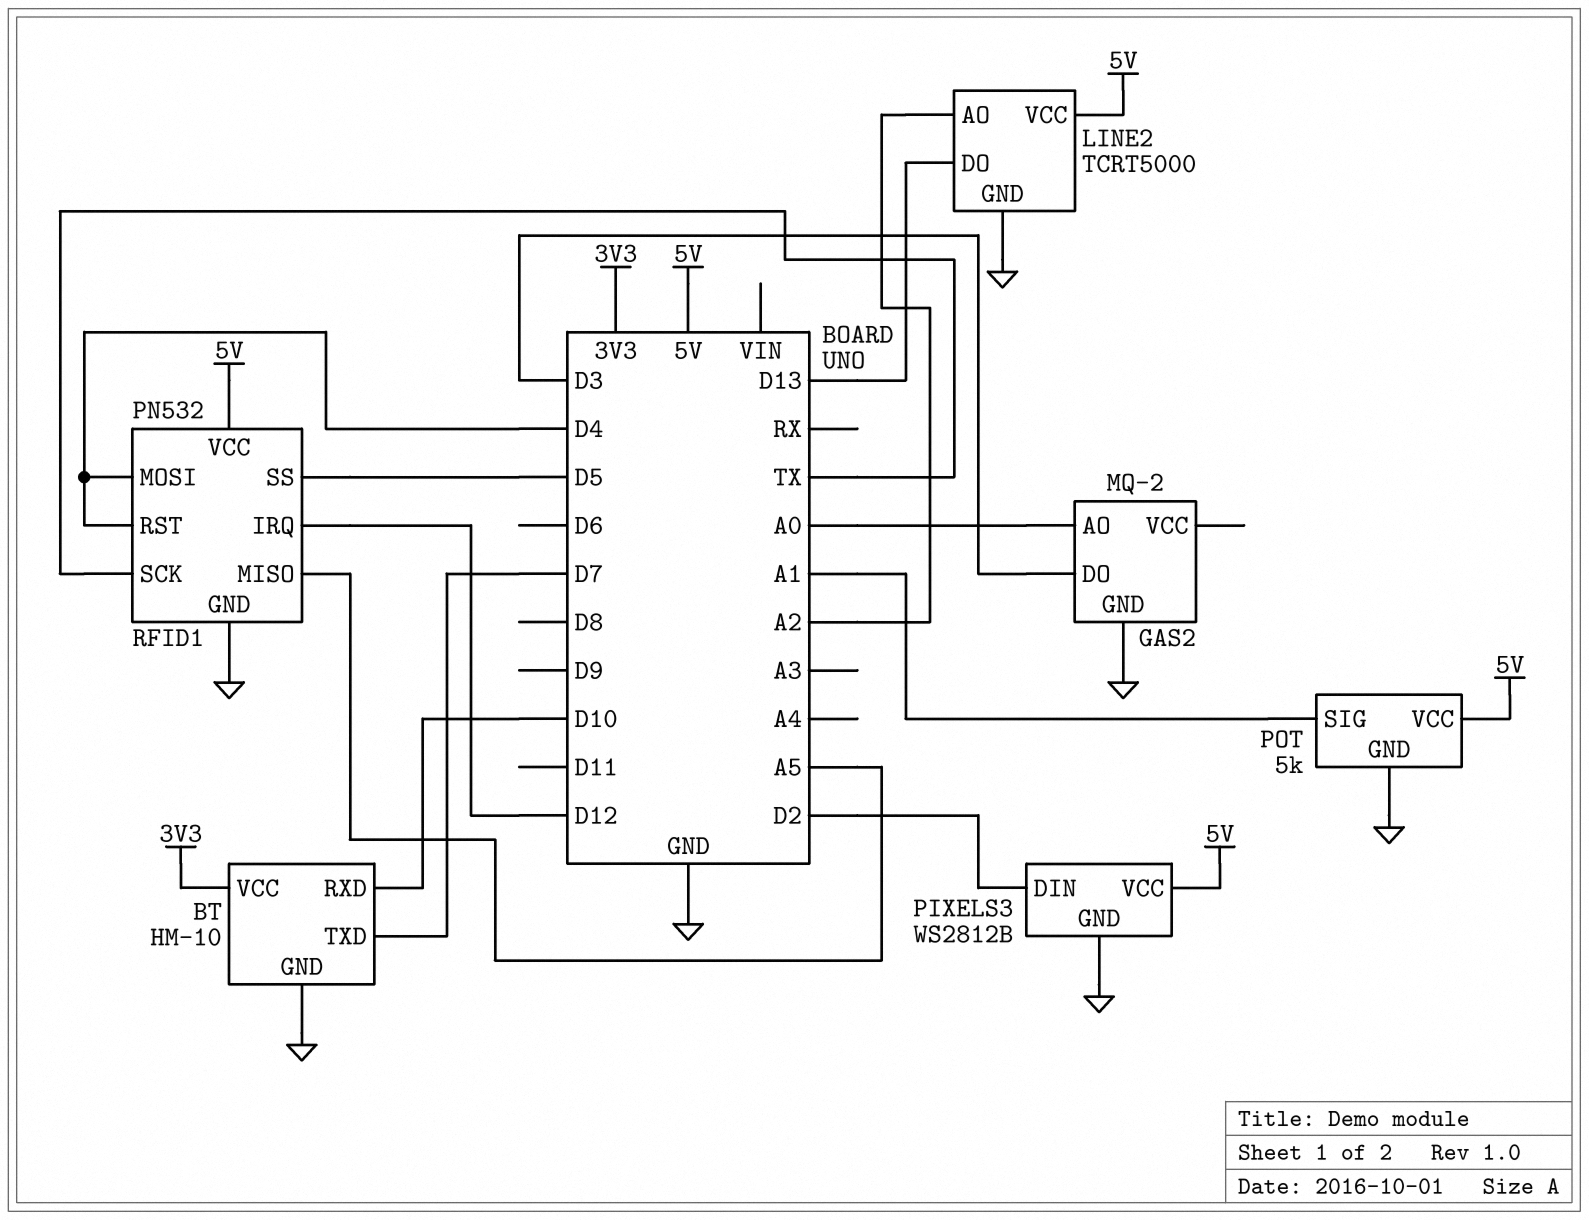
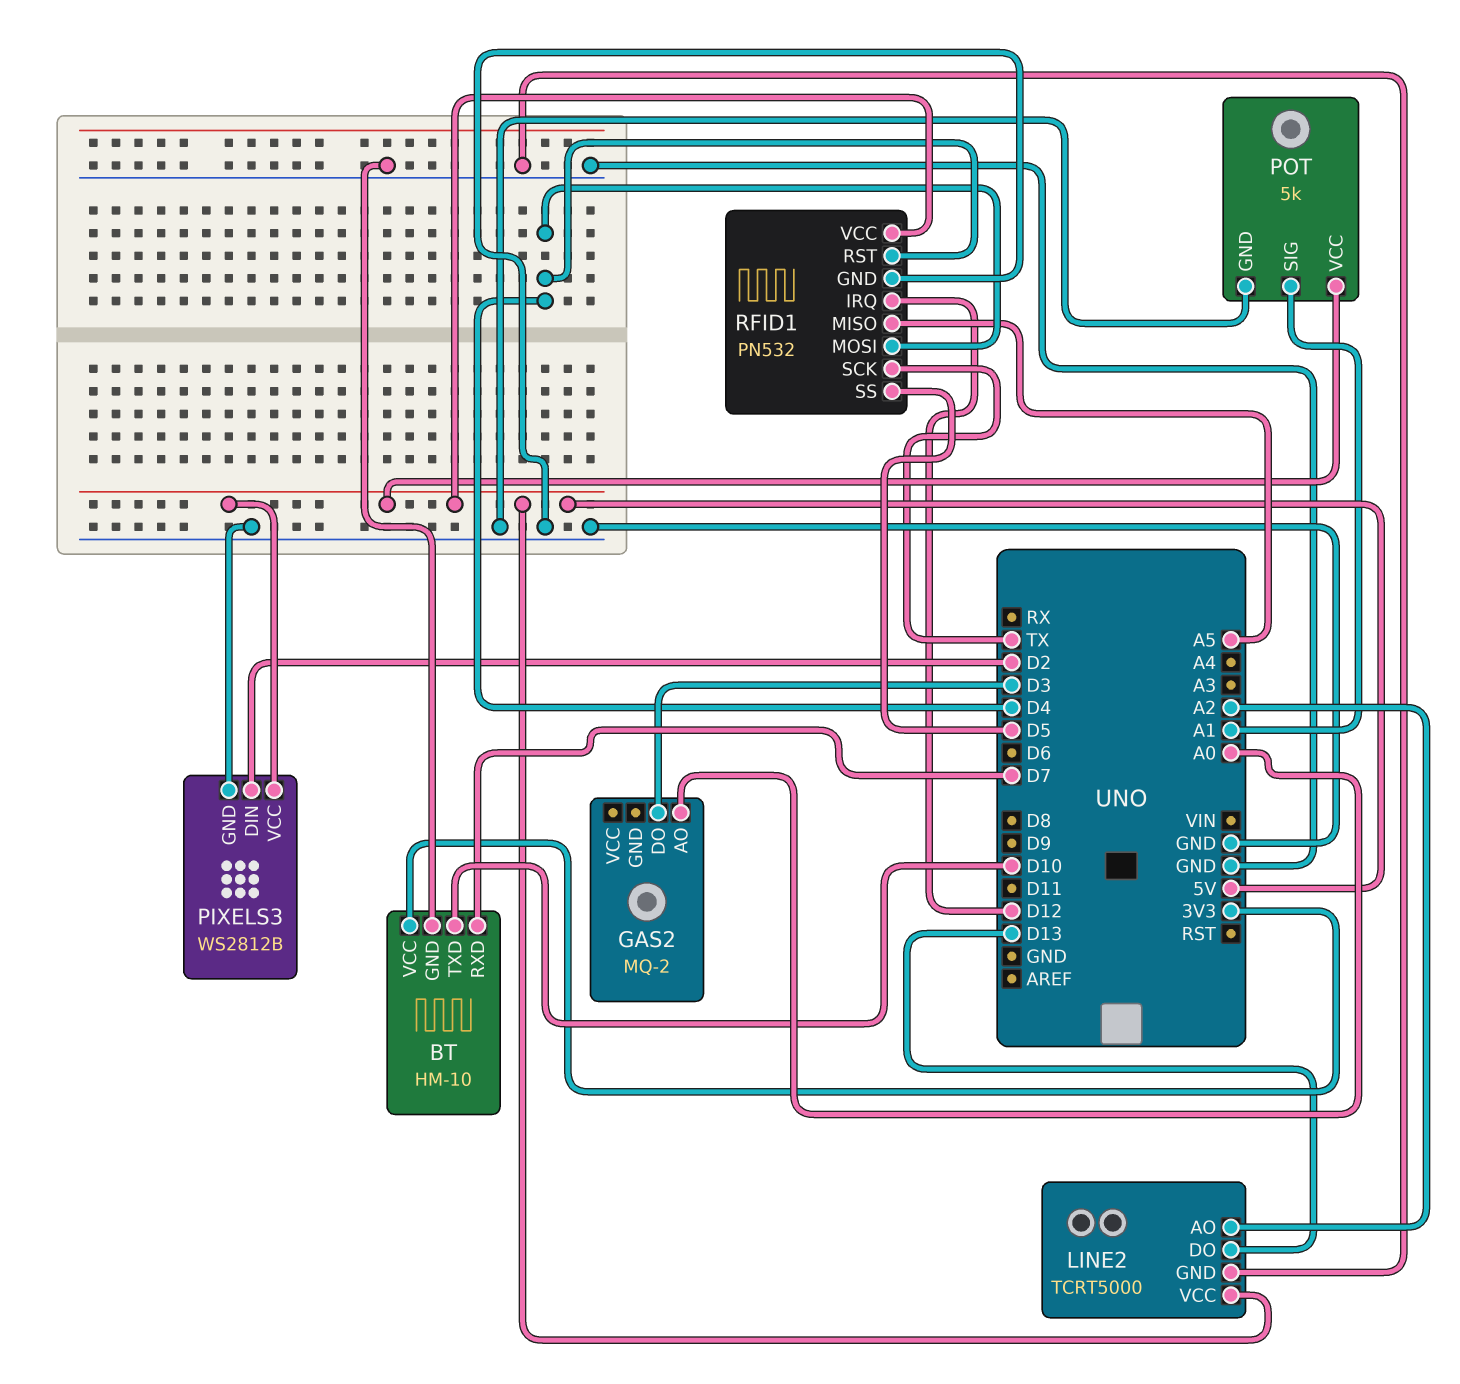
BT pin RXD: D10 -> D7
BT pin TXD: D7 -> D10
GAS2 pin GND: GND -> none

